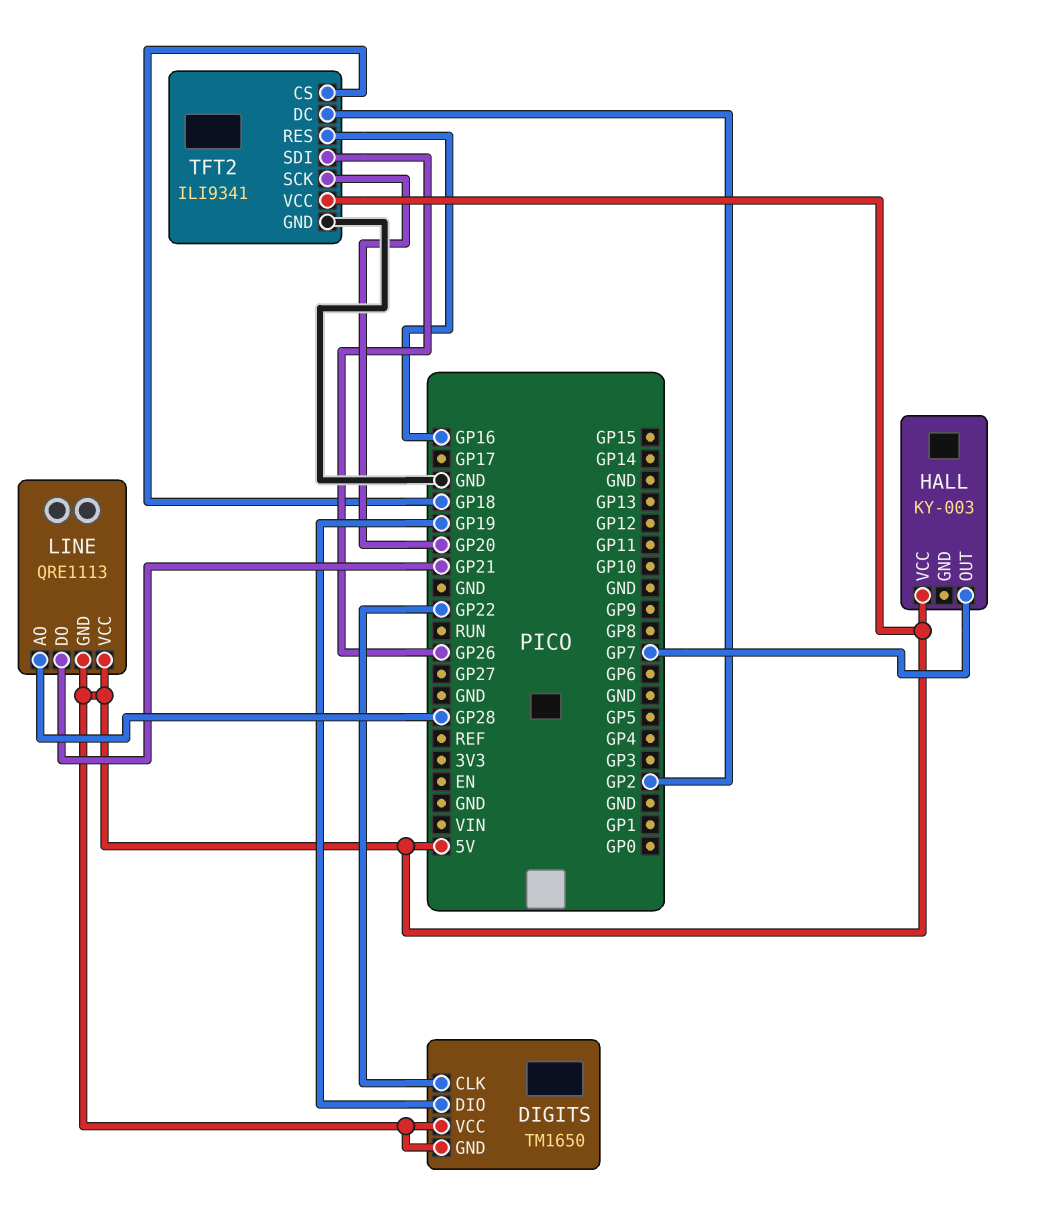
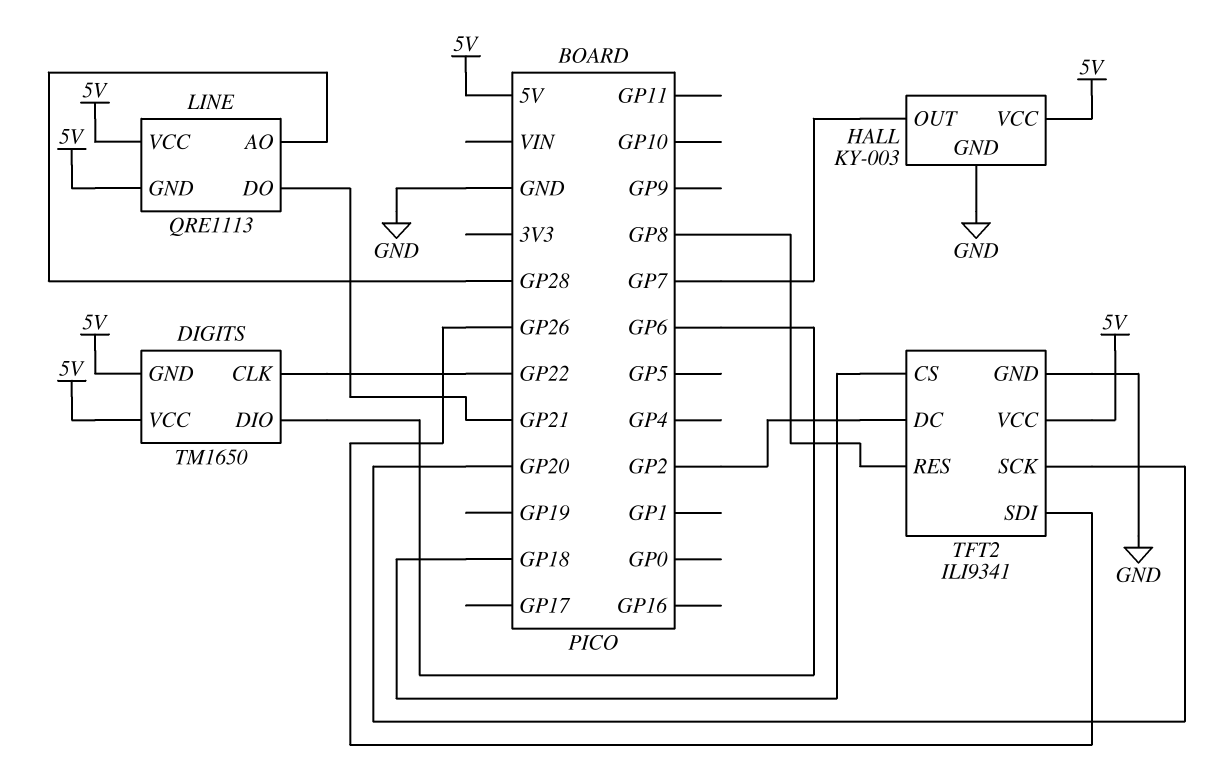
DIGITS pin DIO: GP19 -> GP6
HALL pin GND: none -> GND
TFT2 pin RES: GP16 -> GP8

